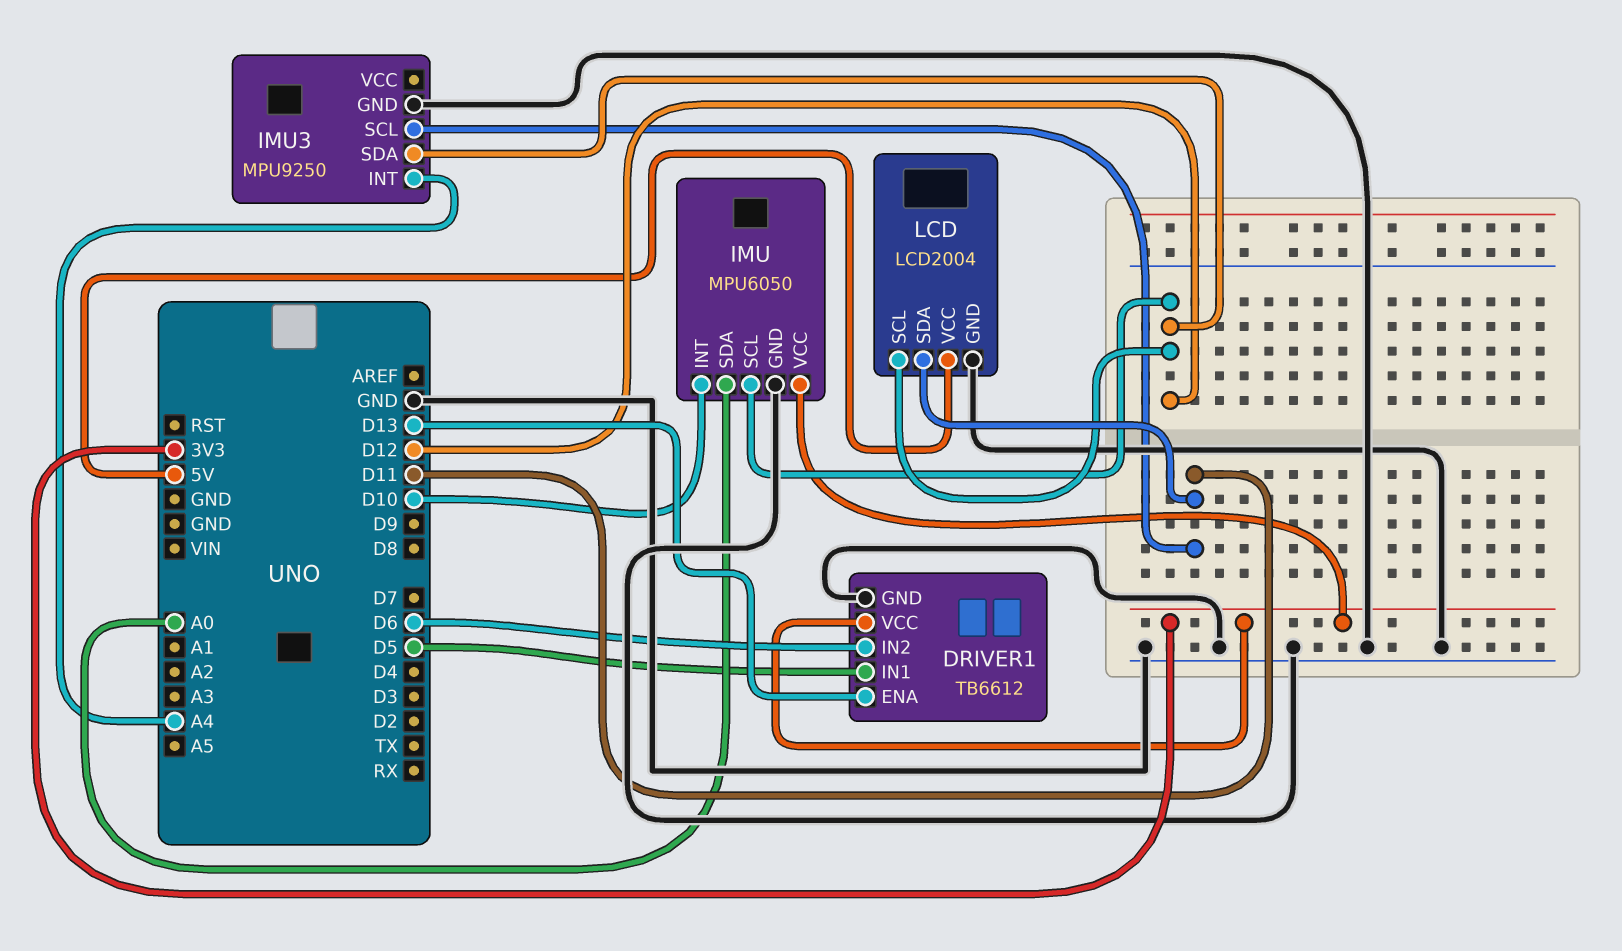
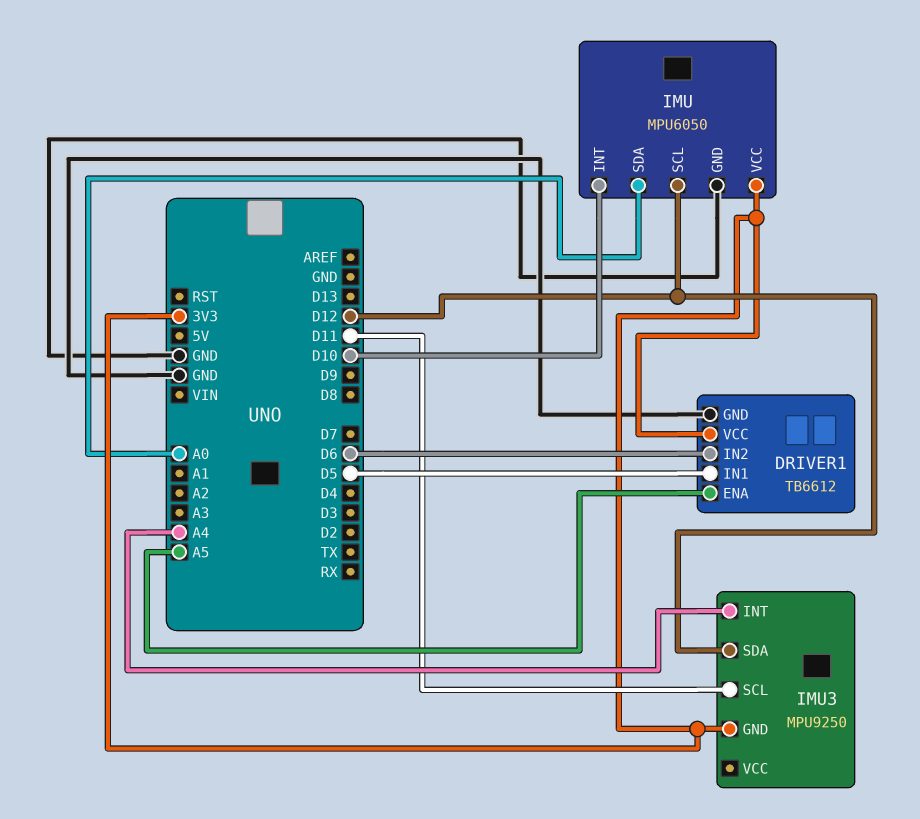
DRIVER1 pin ENA: D13 -> A5
IMU3 pin GND: GND -> 3V3
LCD: LCD2004 -> none
LCD pin GND: GND -> none
LCD pin SCL: D12 -> none
LCD pin SDA: D11 -> none
LCD pin VCC: 5V -> none

